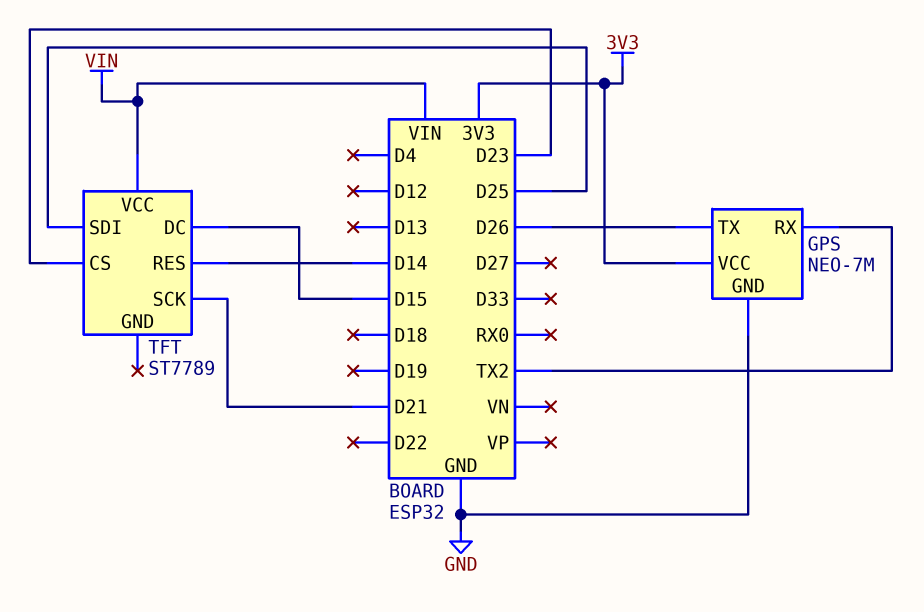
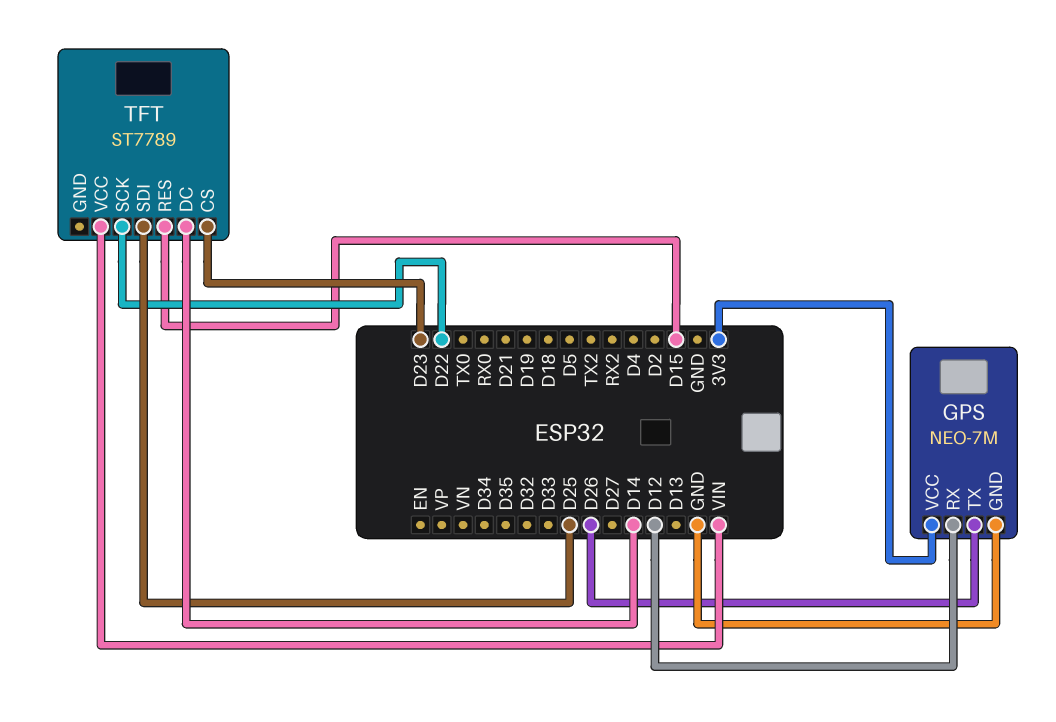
GPS pin RX: TX2 -> D12
TFT pin DC: D15 -> D14
TFT pin RES: D14 -> D15
TFT pin SCK: D21 -> D22

